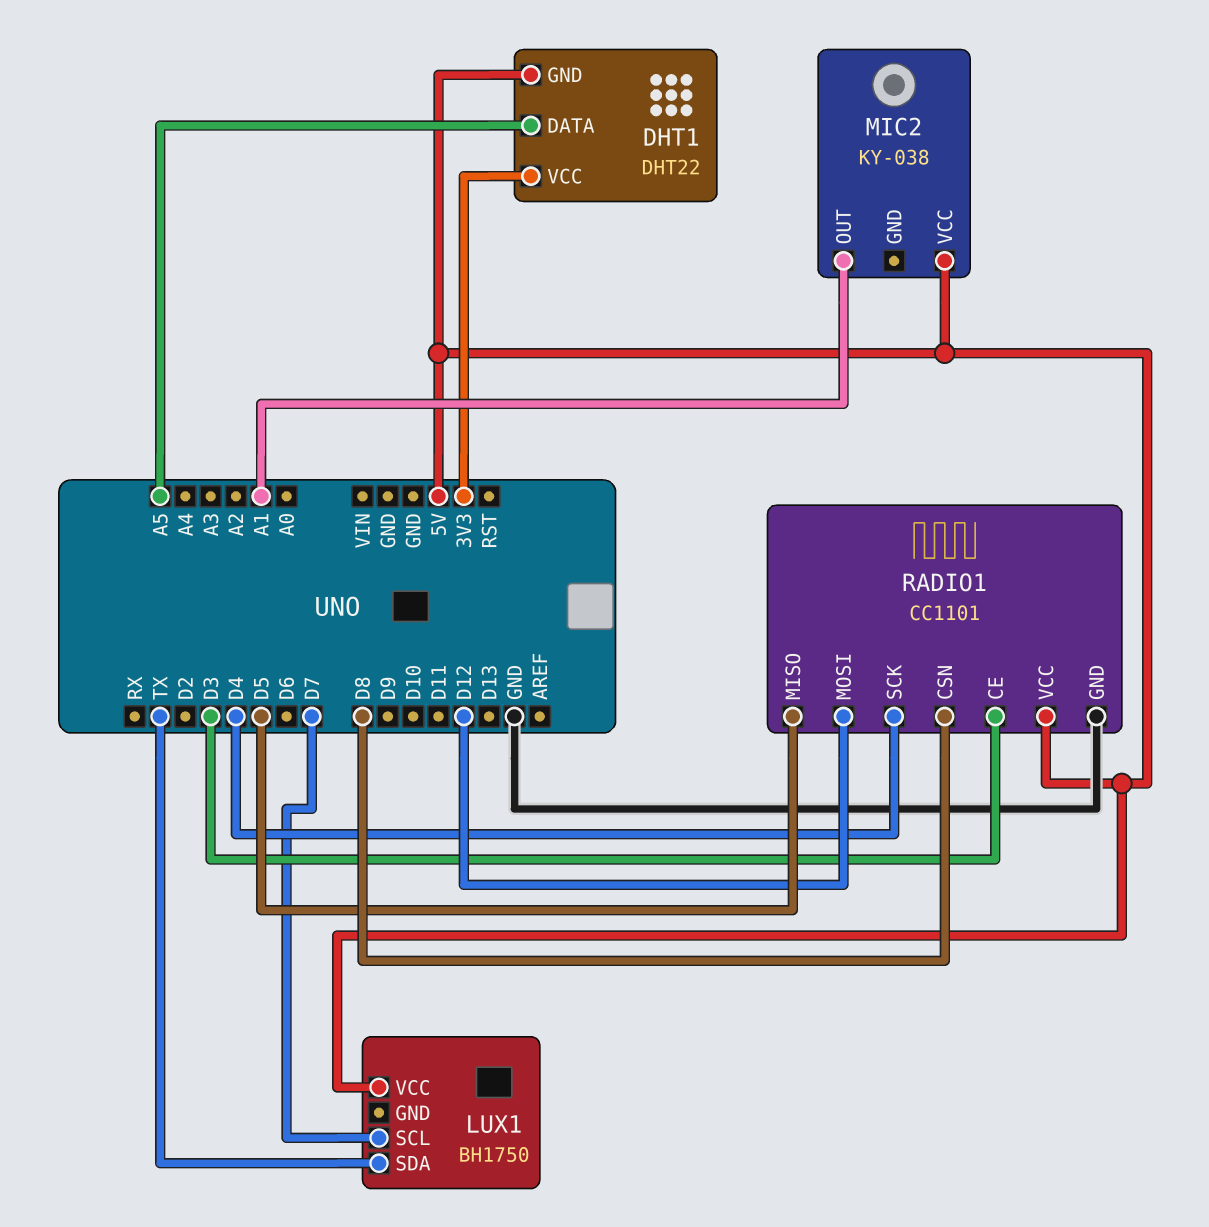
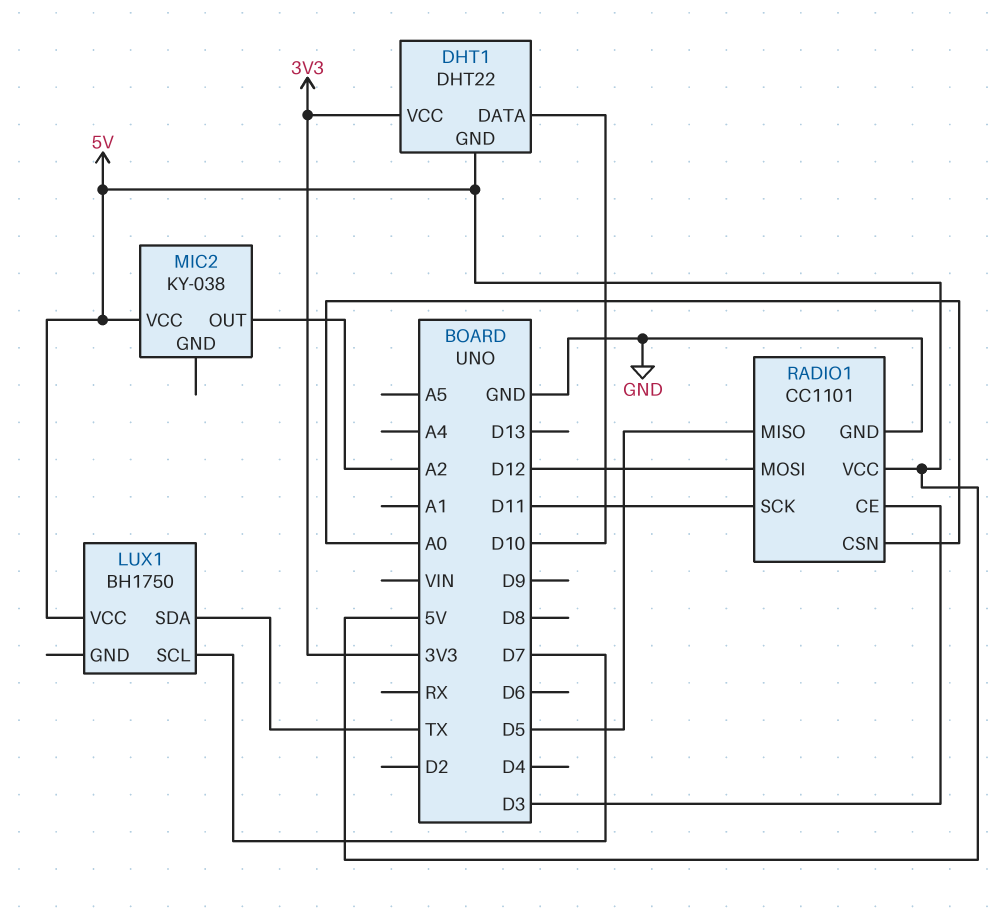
DHT1 pin DATA: A5 -> D10
MIC2 pin OUT: A1 -> A2
RADIO1 pin CSN: D8 -> A0
RADIO1 pin SCK: D4 -> D11

